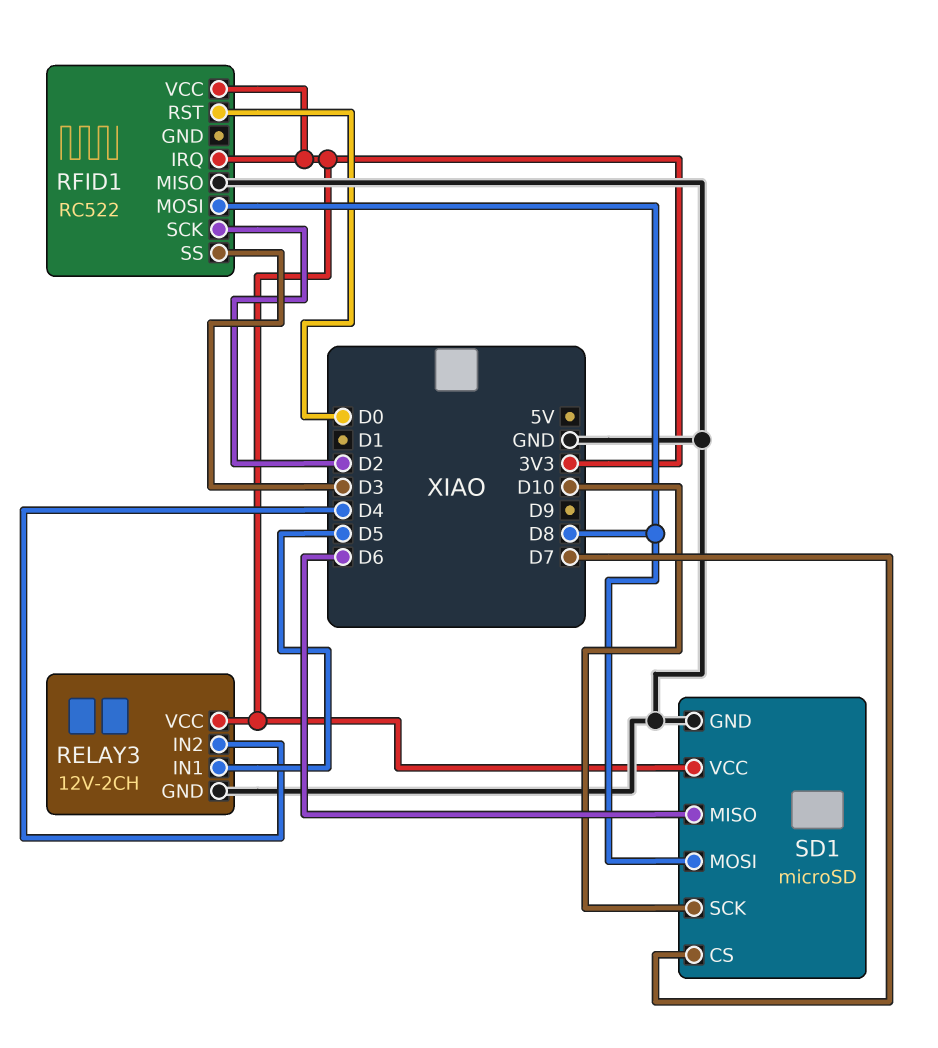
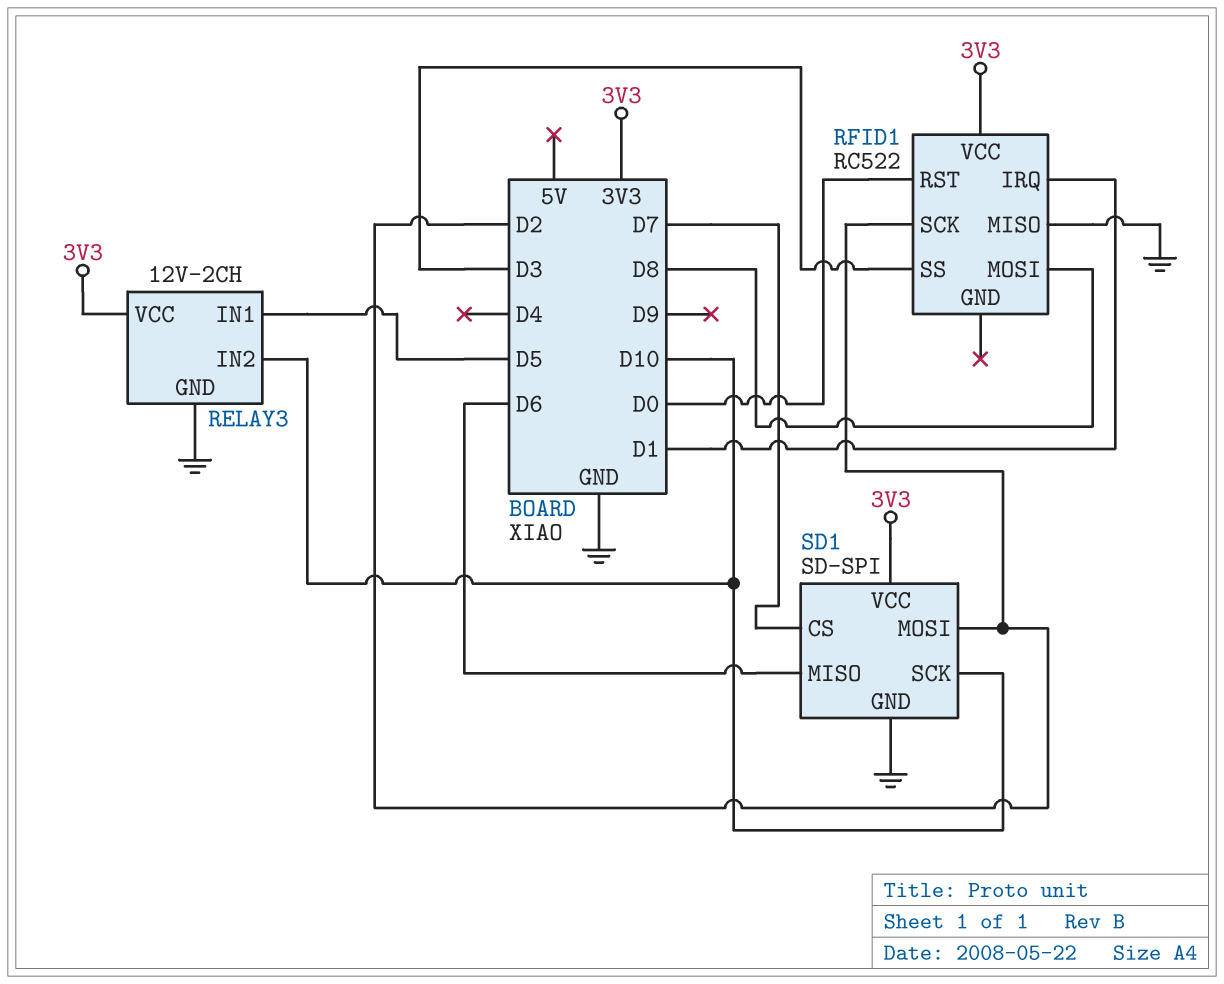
RELAY3 pin IN2: D4 -> D10
RFID1 pin IRQ: 3V3 -> D1
SD1: microSD -> SD-SPI
SD1 pin MOSI: D8 -> D2

